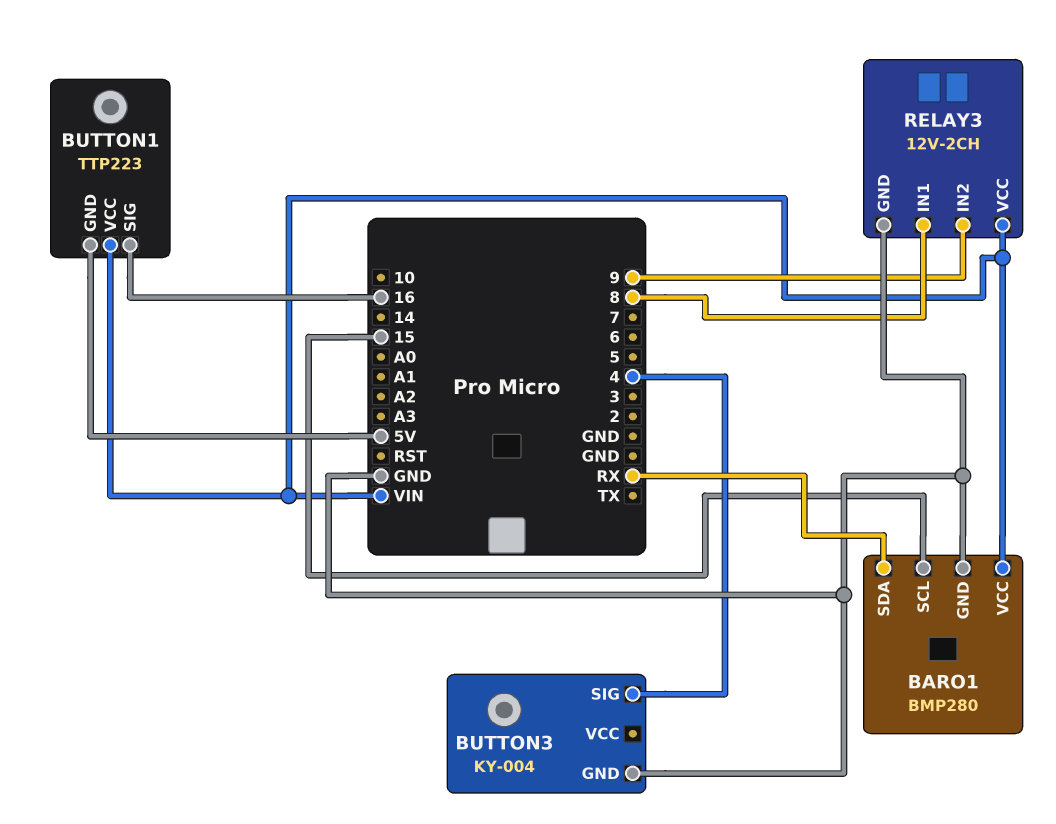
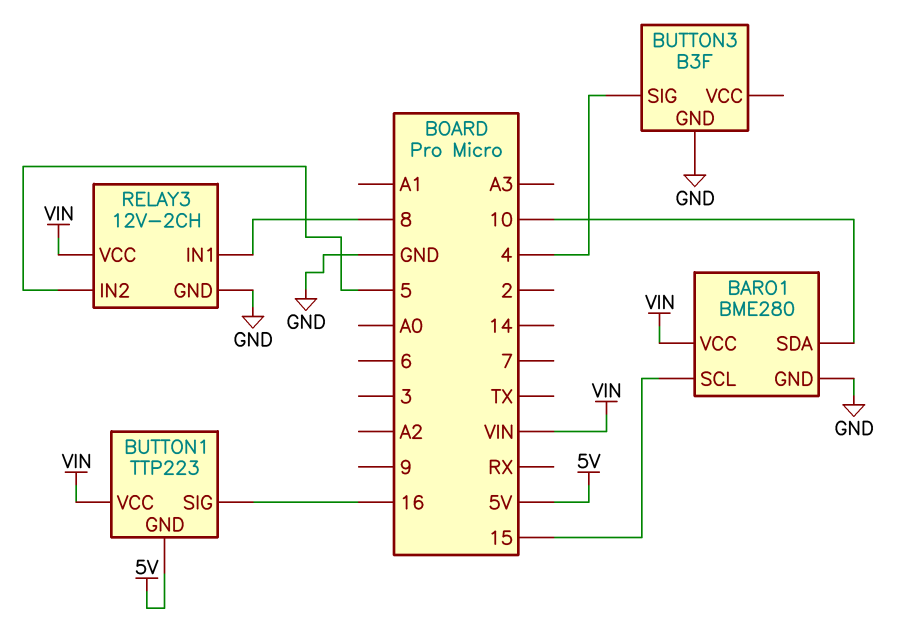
BARO1: BMP280 -> BME280
BARO1 pin SDA: RX -> 10
BUTTON3: KY-004 -> B3F
RELAY3 pin IN2: 9 -> 5

